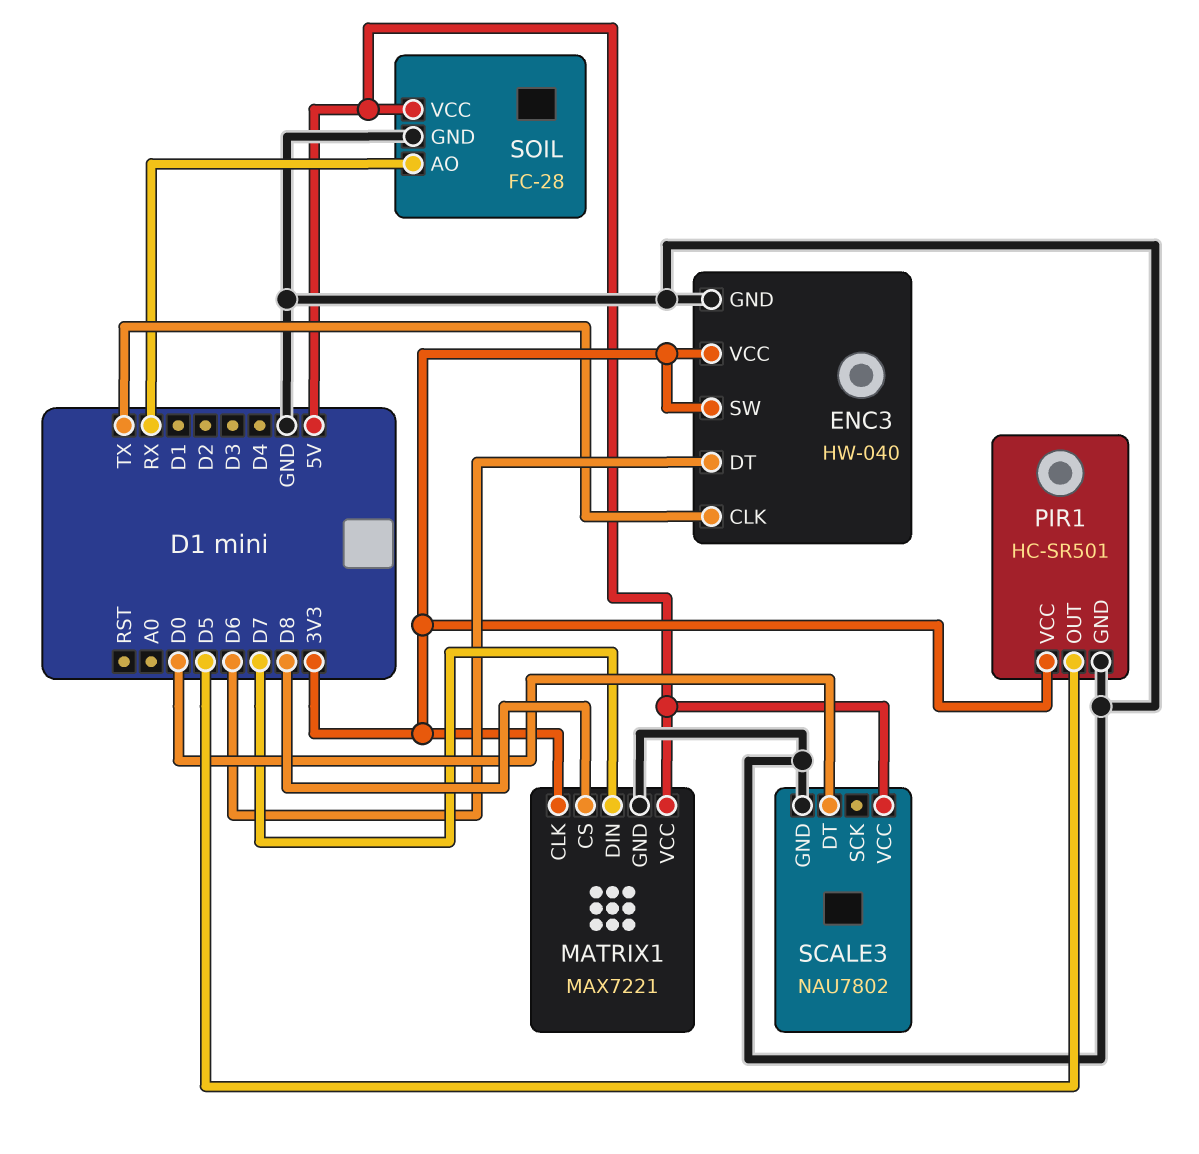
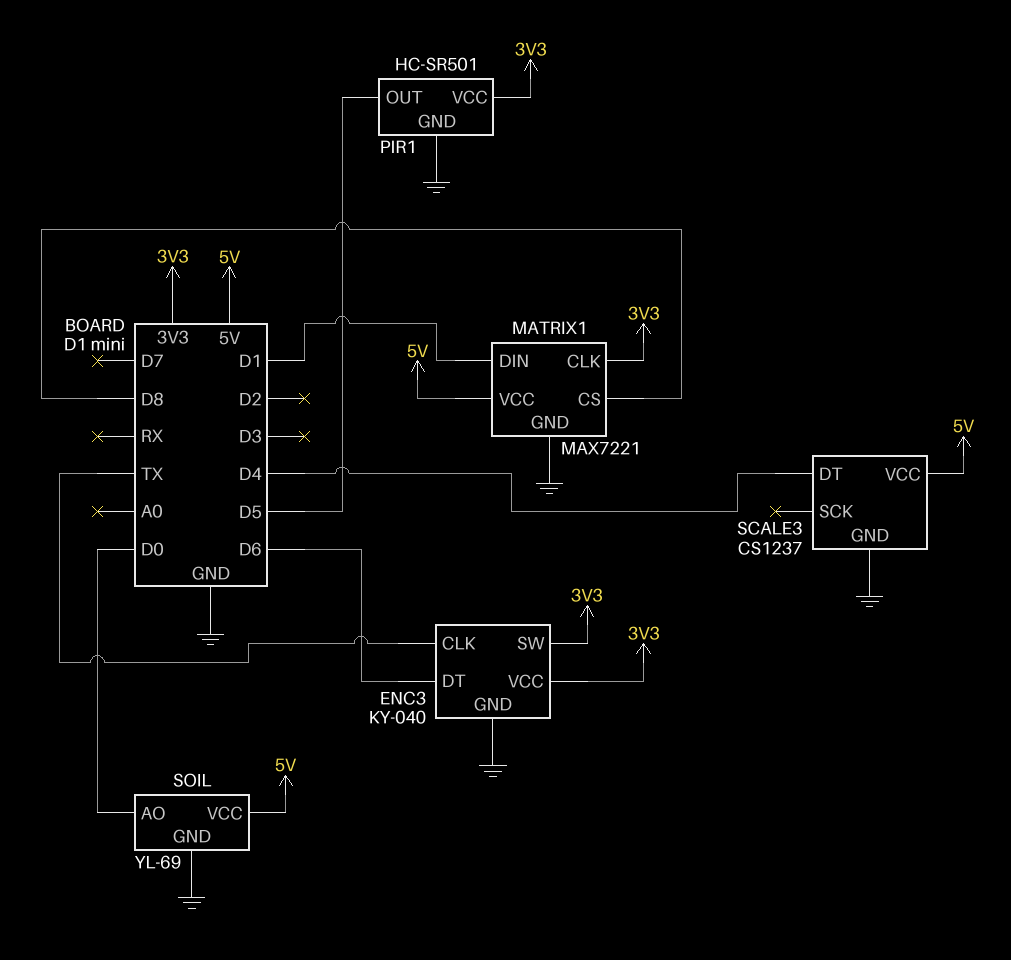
ENC3: HW-040 -> KY-040
MATRIX1 pin DIN: D7 -> D1
SCALE3: NAU7802 -> CS1237
SCALE3 pin DT: D0 -> D4
SOIL: FC-28 -> YL-69
SOIL pin AO: RX -> D0

